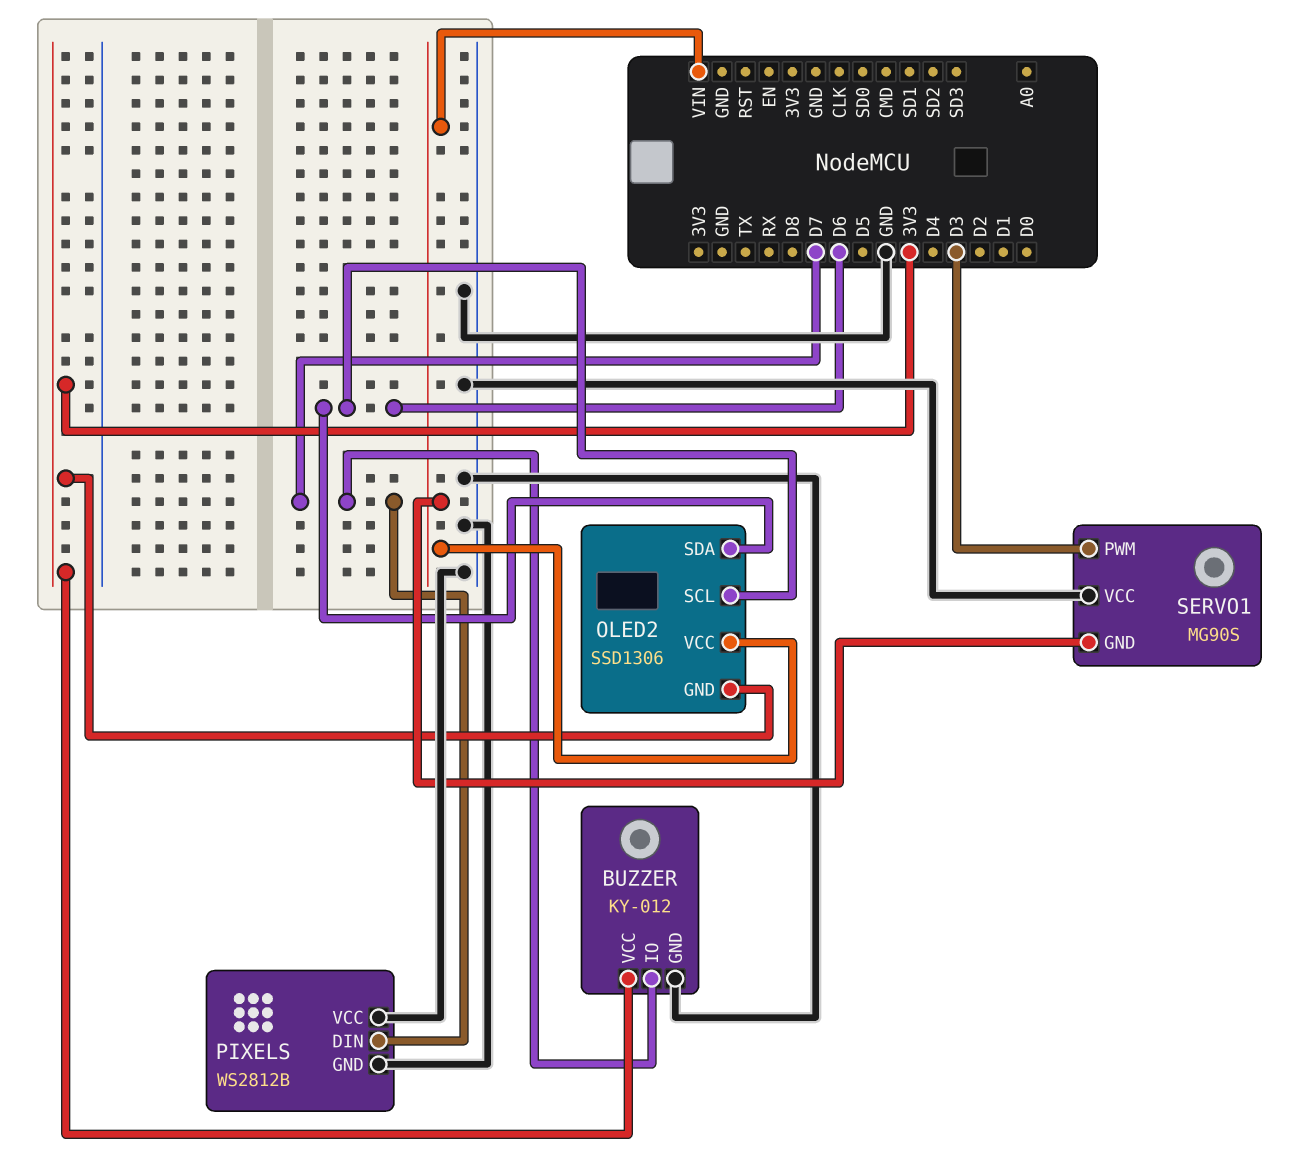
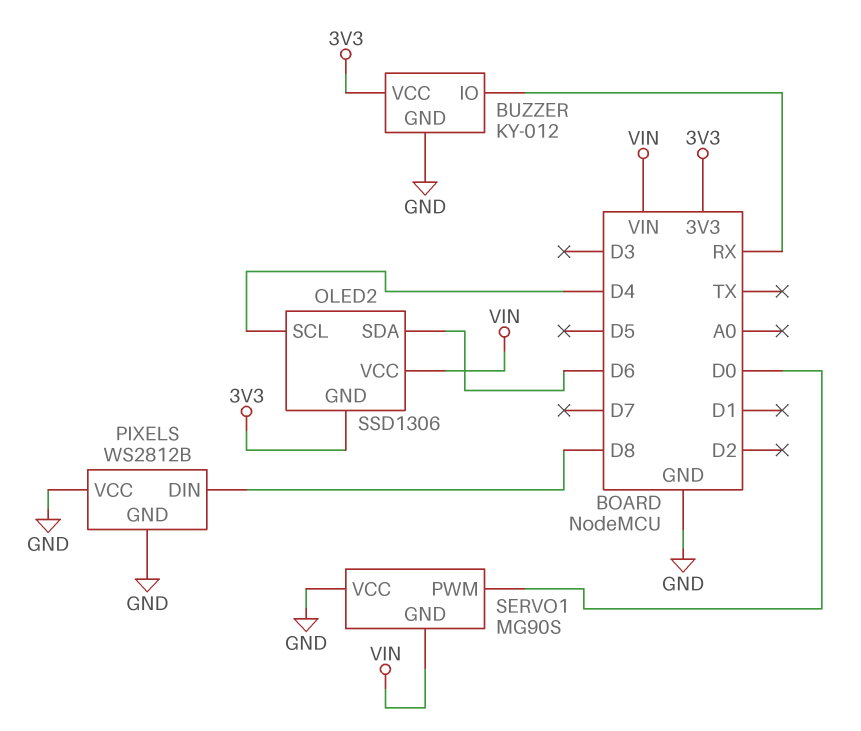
BUZZER pin IO: D7 -> RX
OLED2 pin SCL: D6 -> D4
PIXELS pin DIN: D7 -> D8
SERVO1 pin PWM: D3 -> D0

